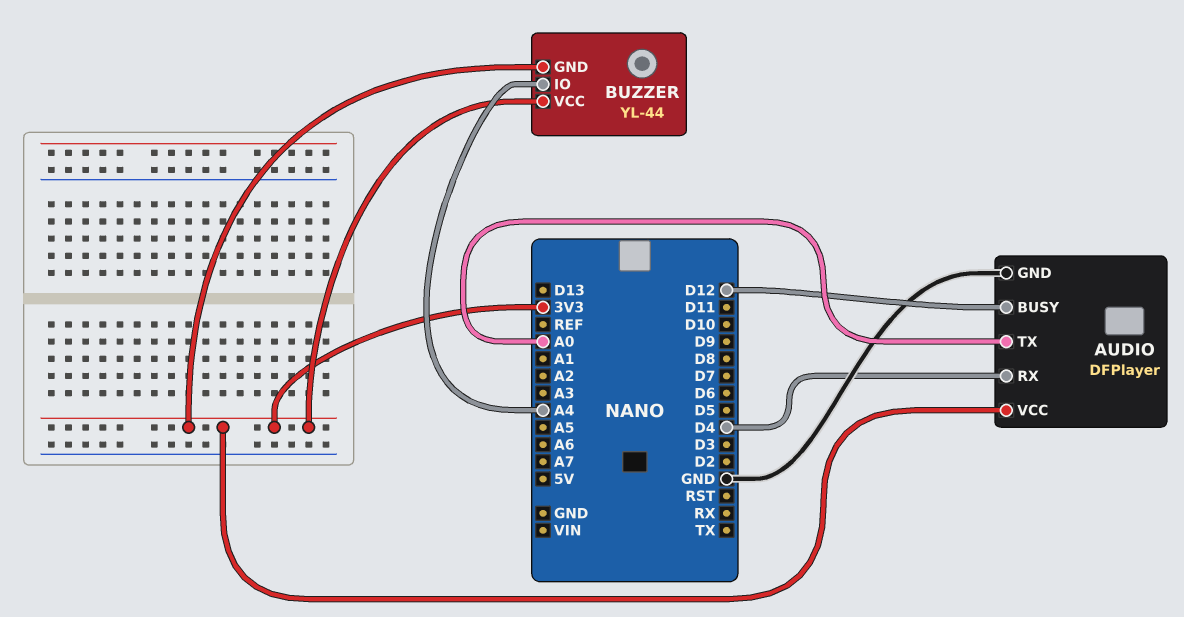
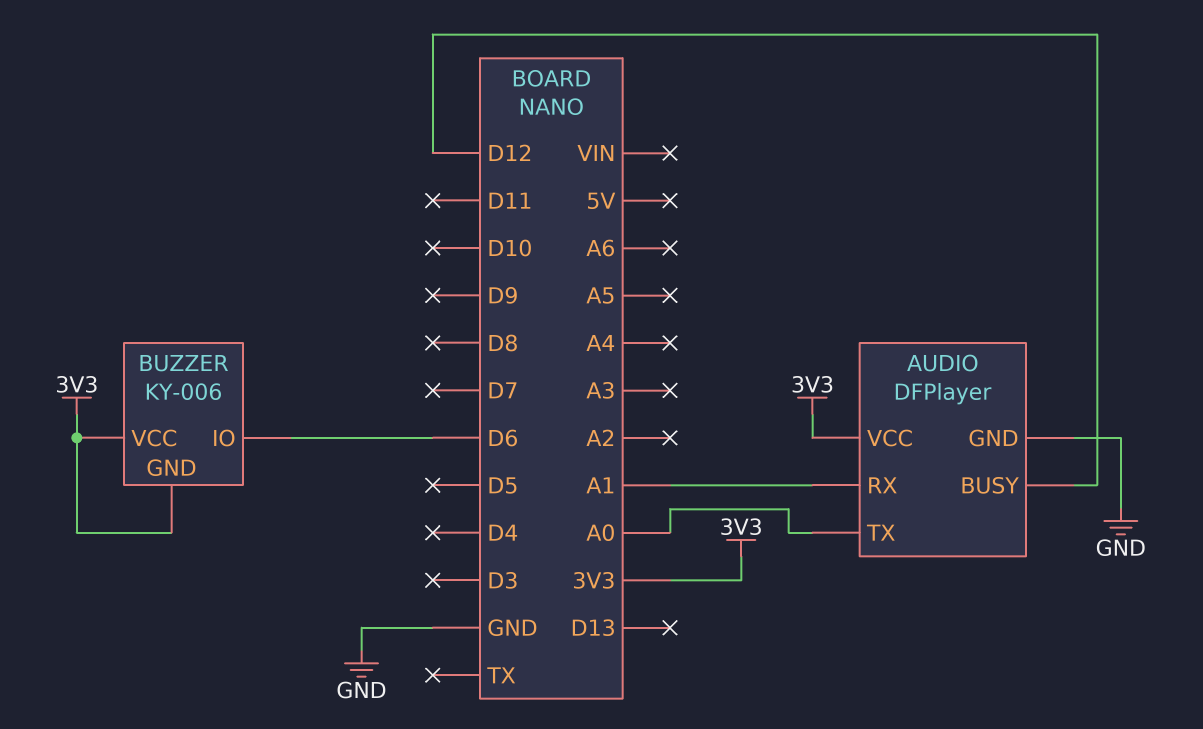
AUDIO pin RX: D4 -> A1
BUZZER: YL-44 -> KY-006
BUZZER pin IO: A4 -> D6

